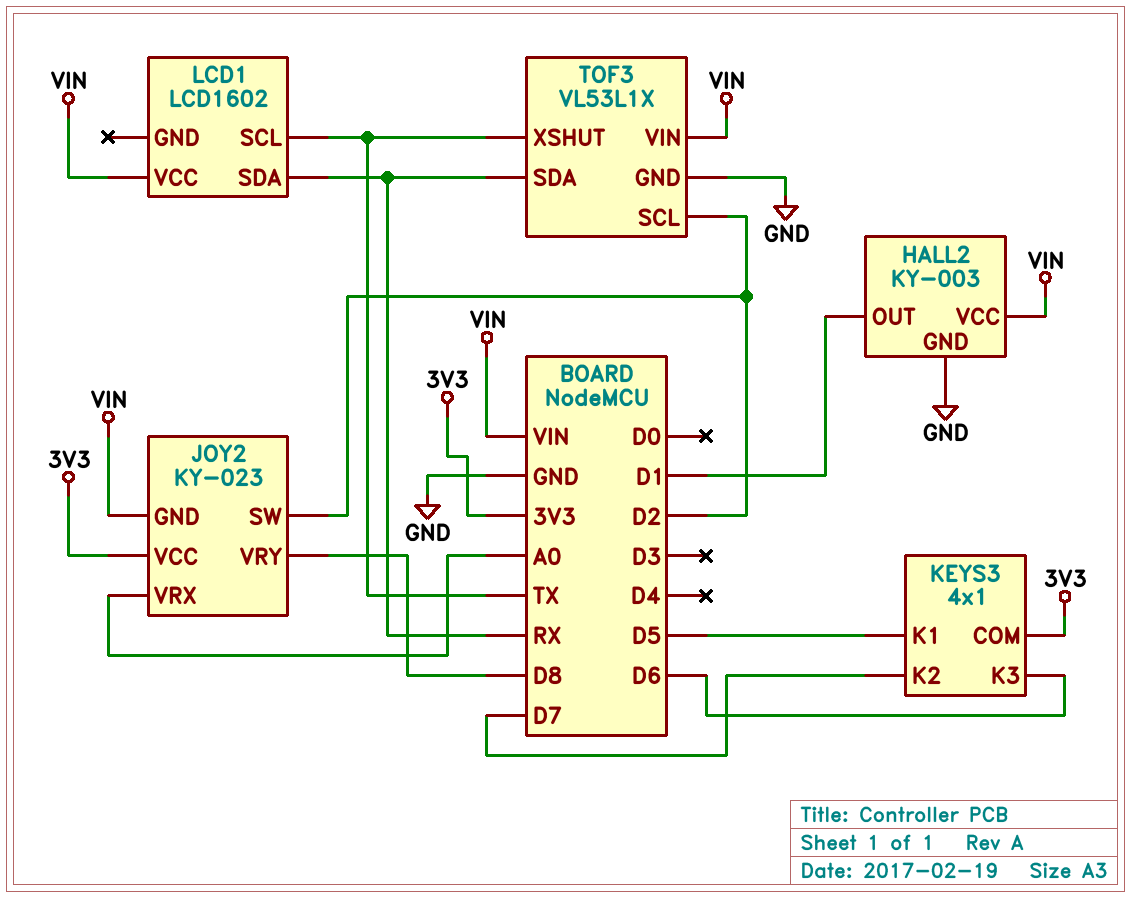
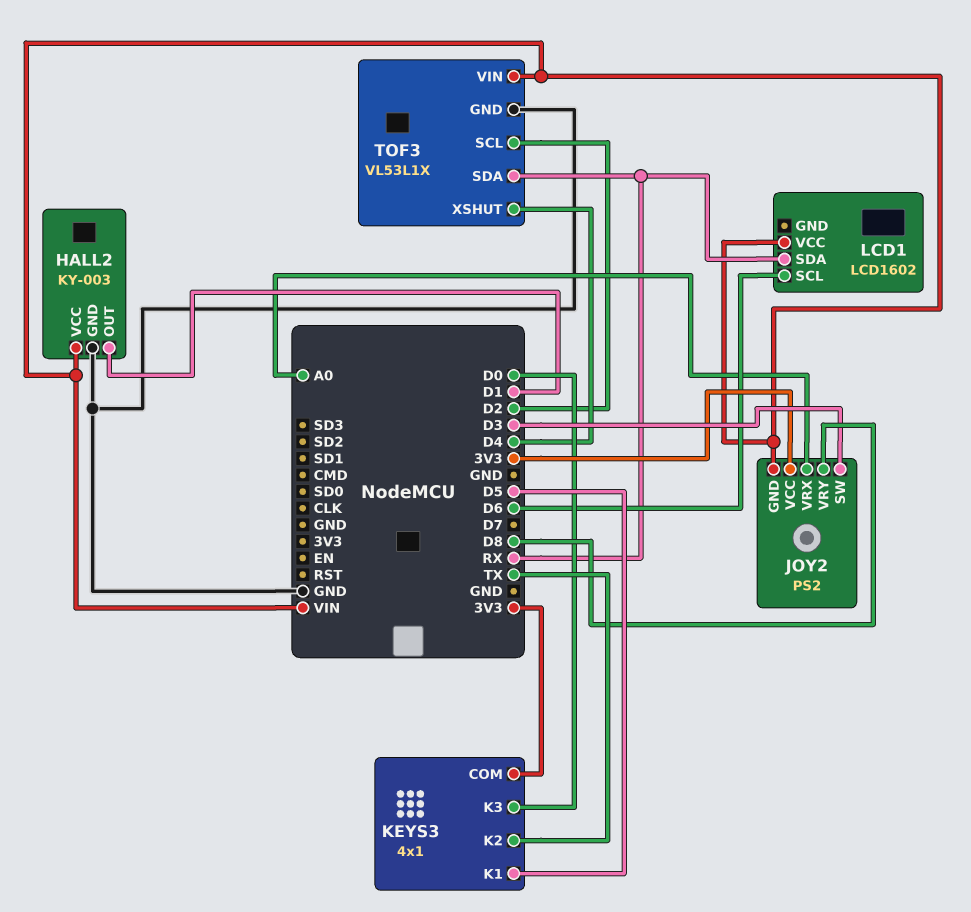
JOY2: KY-023 -> PS2
JOY2 pin SW: D2 -> D3
KEYS3 pin K2: D7 -> TX
KEYS3 pin K3: D6 -> D0
LCD1 pin SCL: TX -> D6
TOF3 pin XSHUT: TX -> D4

